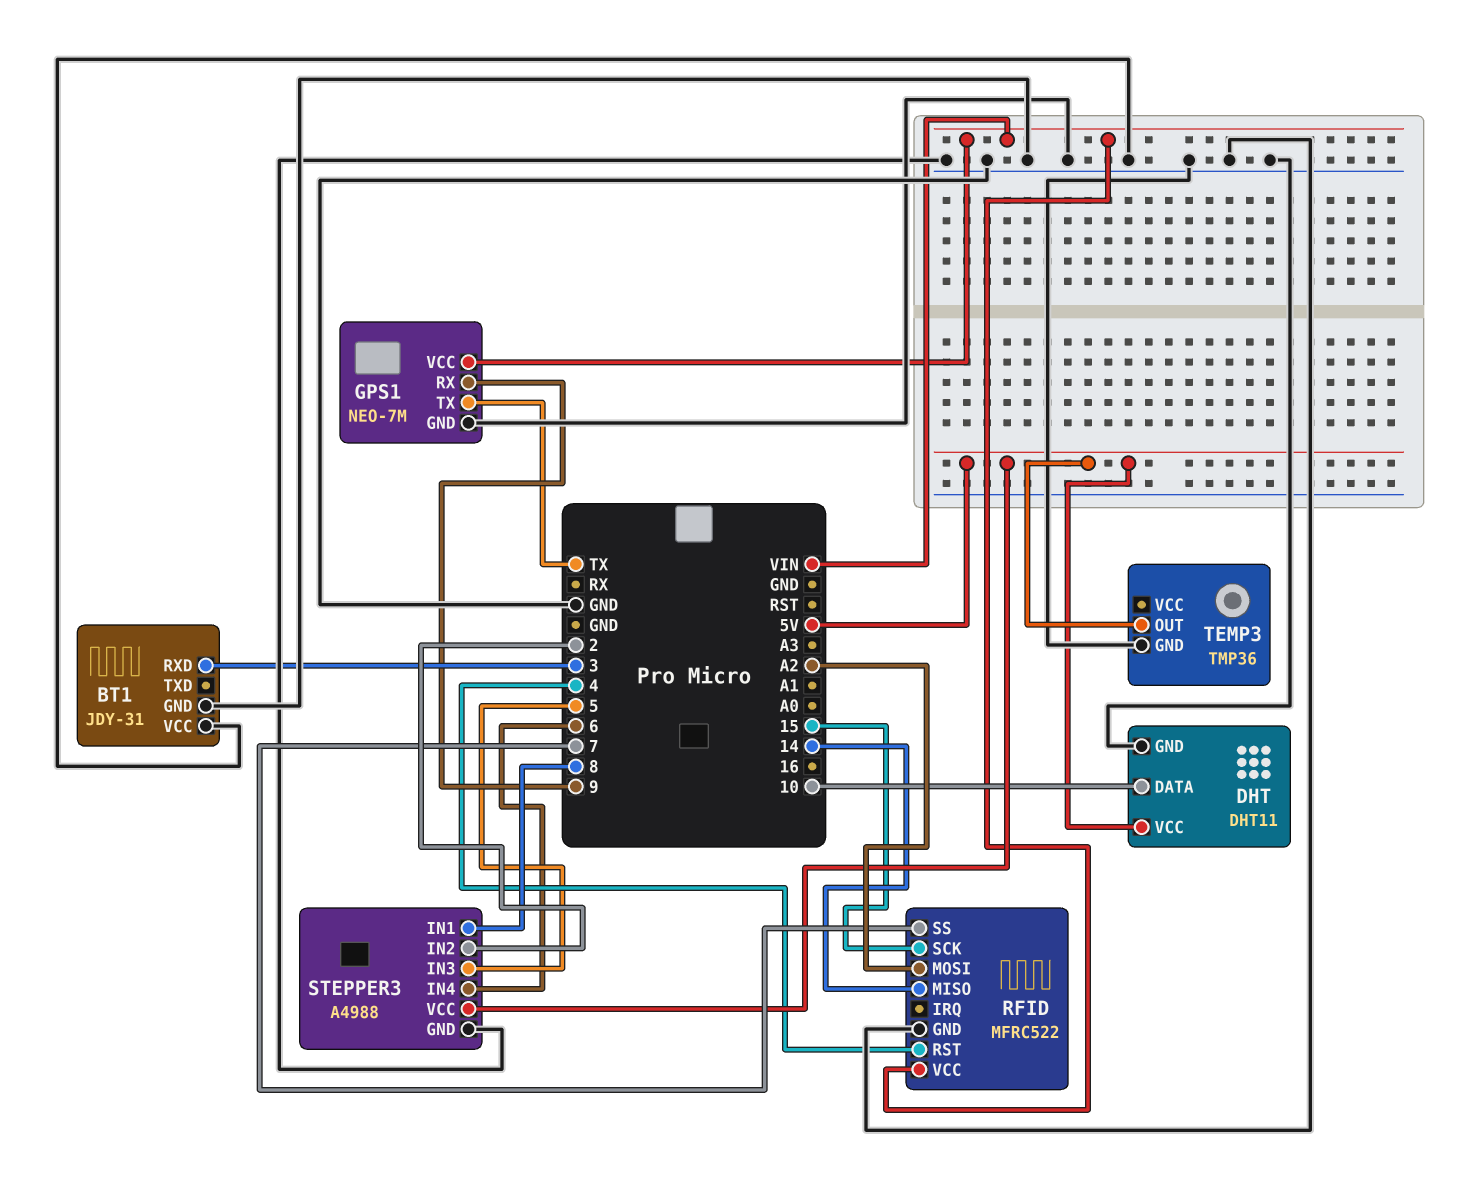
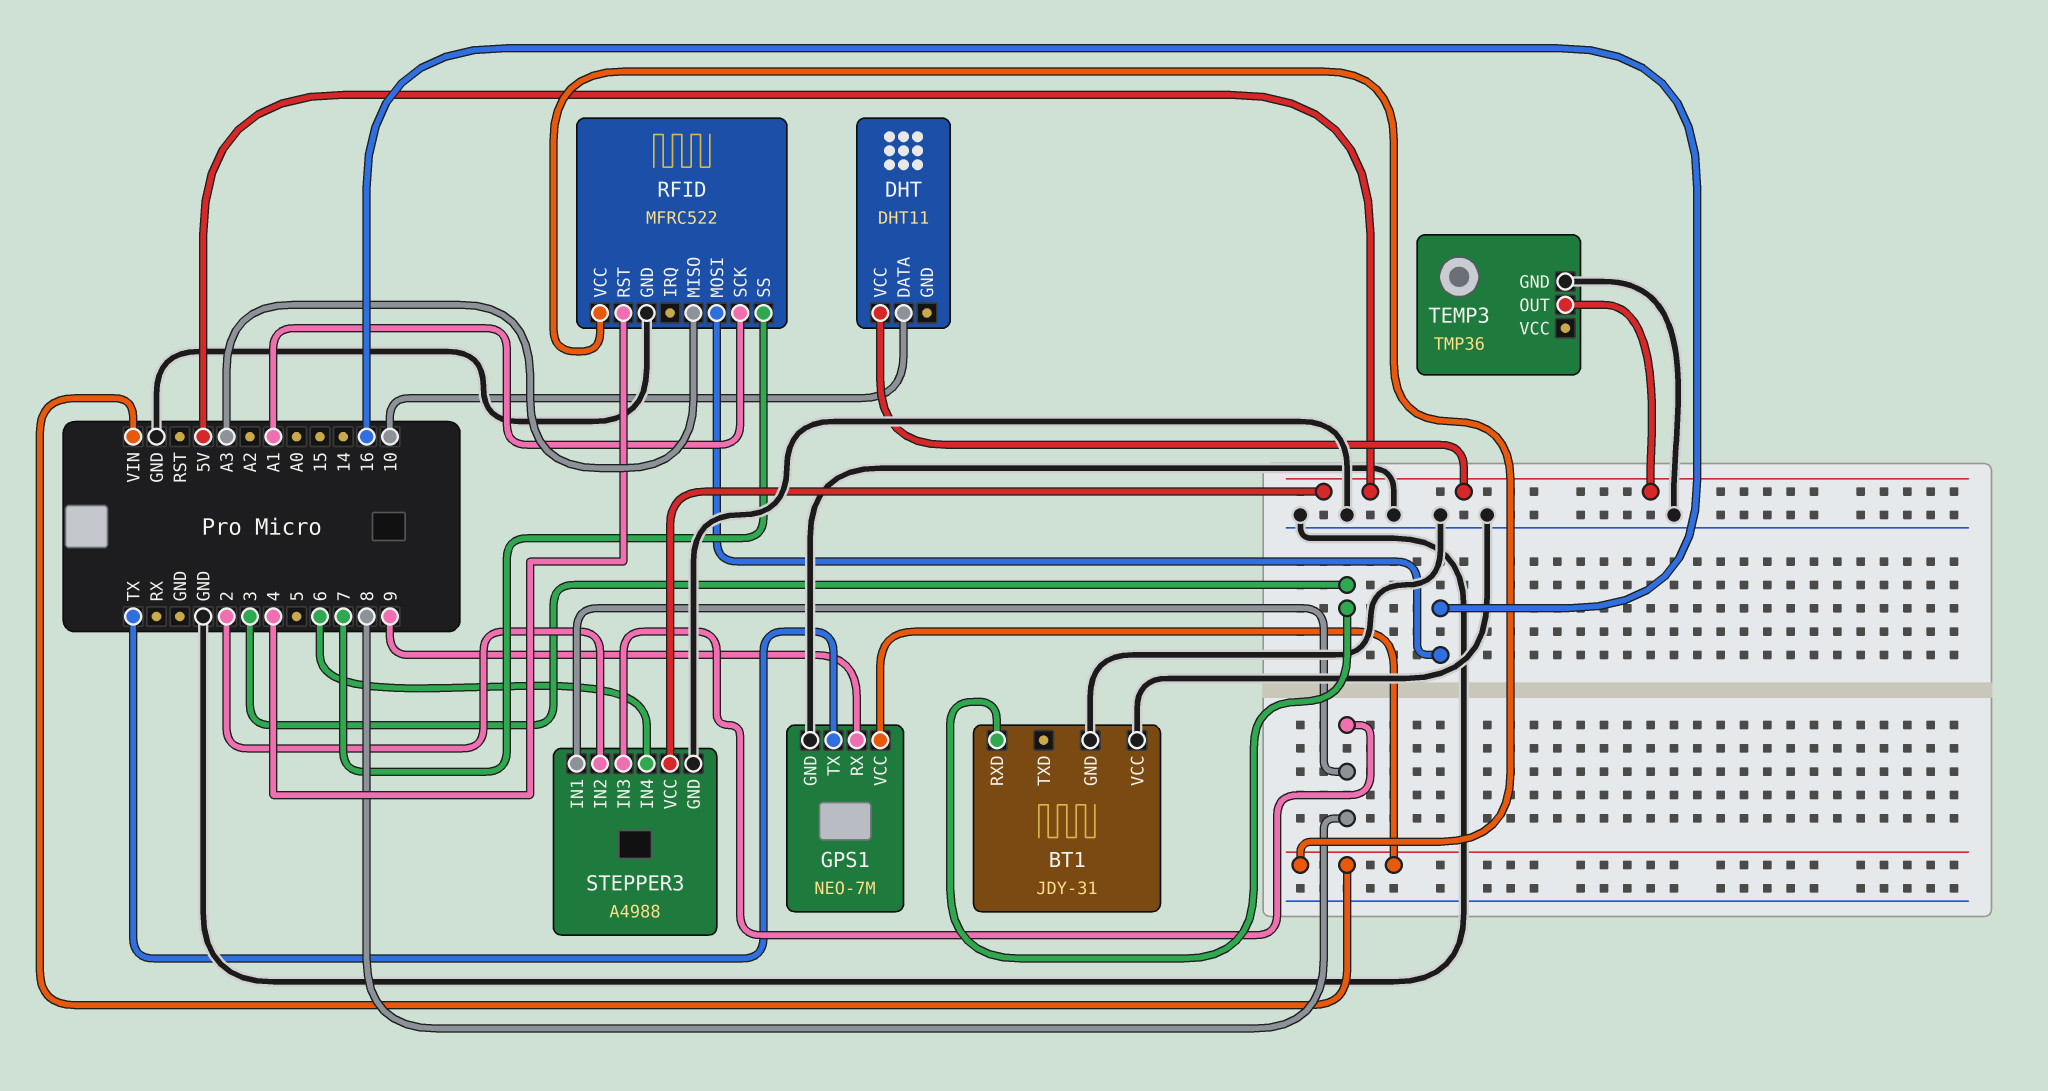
DHT pin GND: GND -> none
RFID pin MISO: 14 -> A3
RFID pin MOSI: A2 -> 16
RFID pin SCK: 15 -> A1
STEPPER3 pin IN3: 5 -> 8

